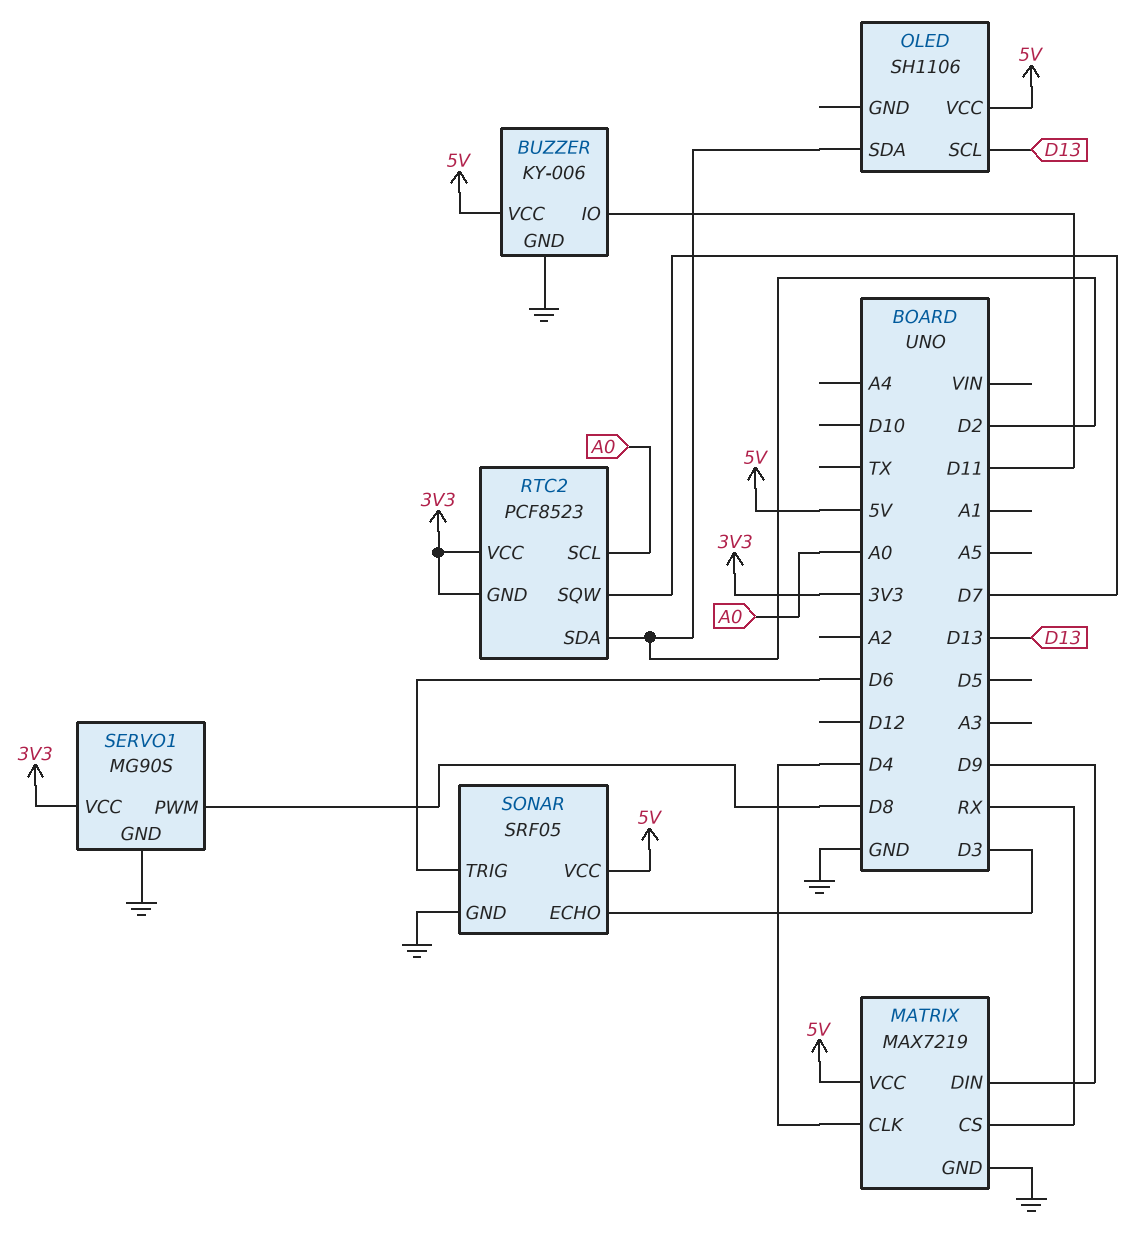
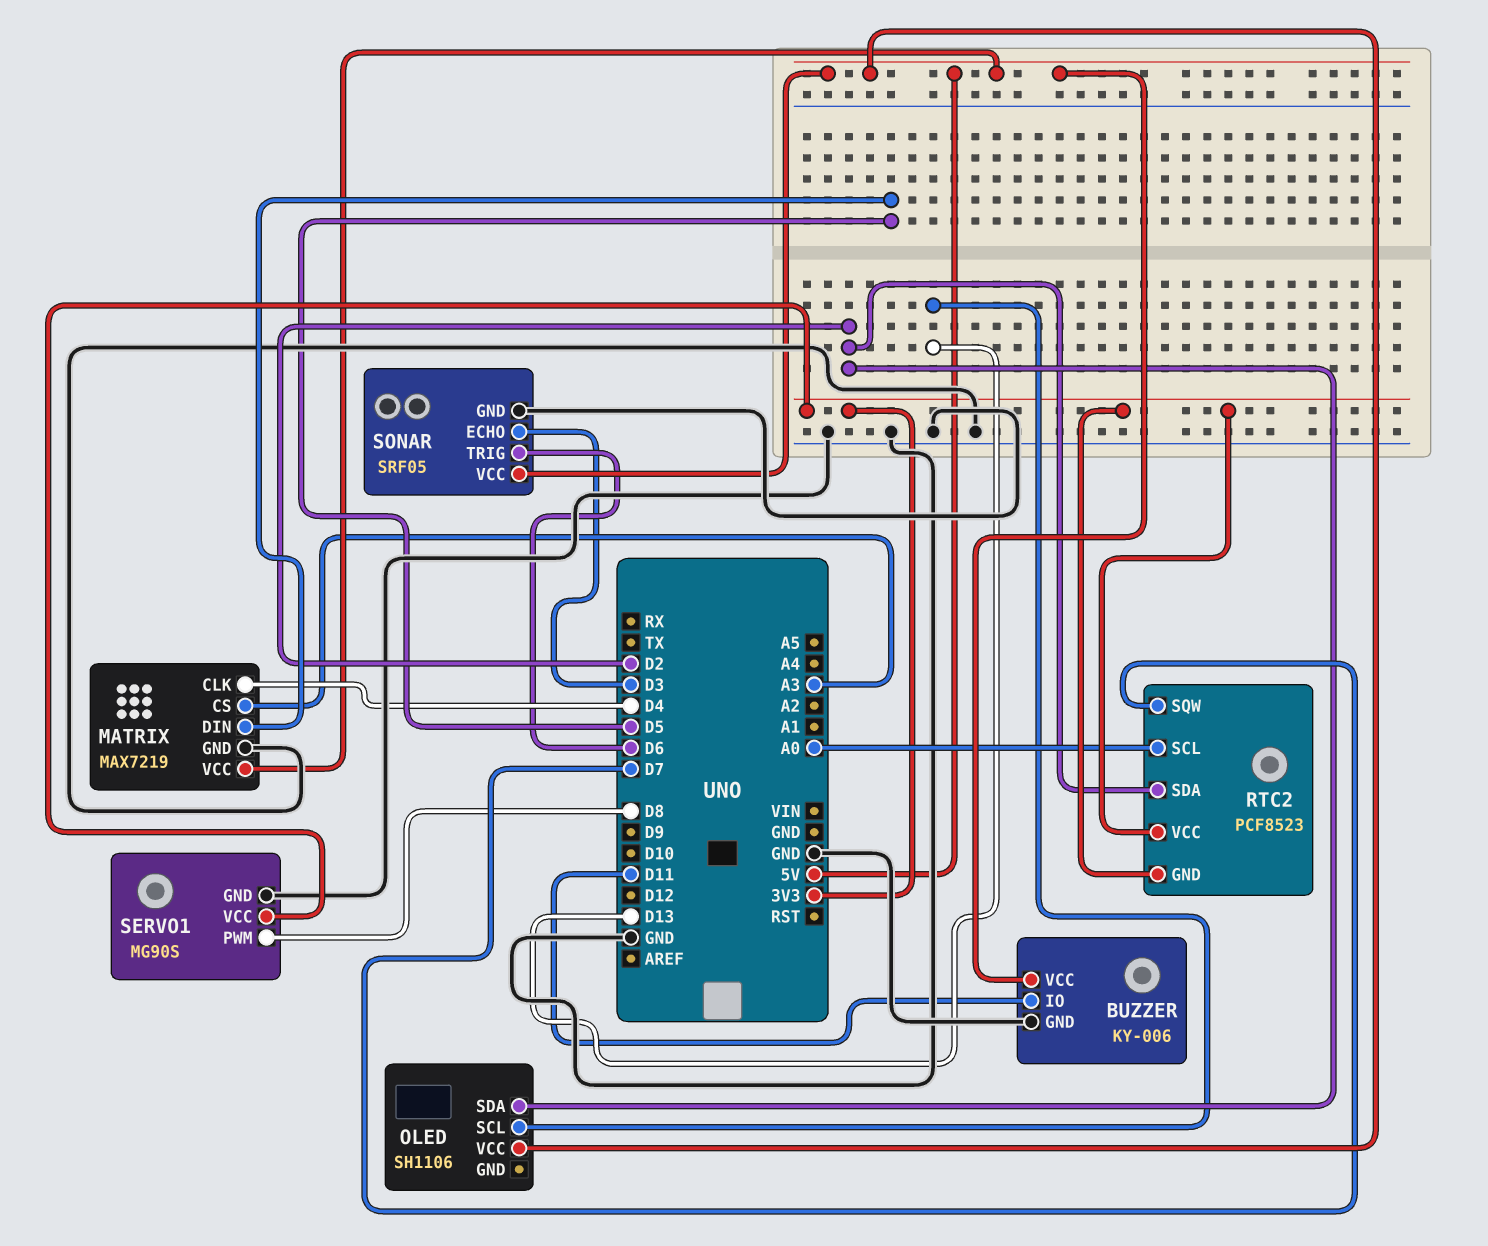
MATRIX pin CS: RX -> A3
MATRIX pin DIN: D9 -> D5

